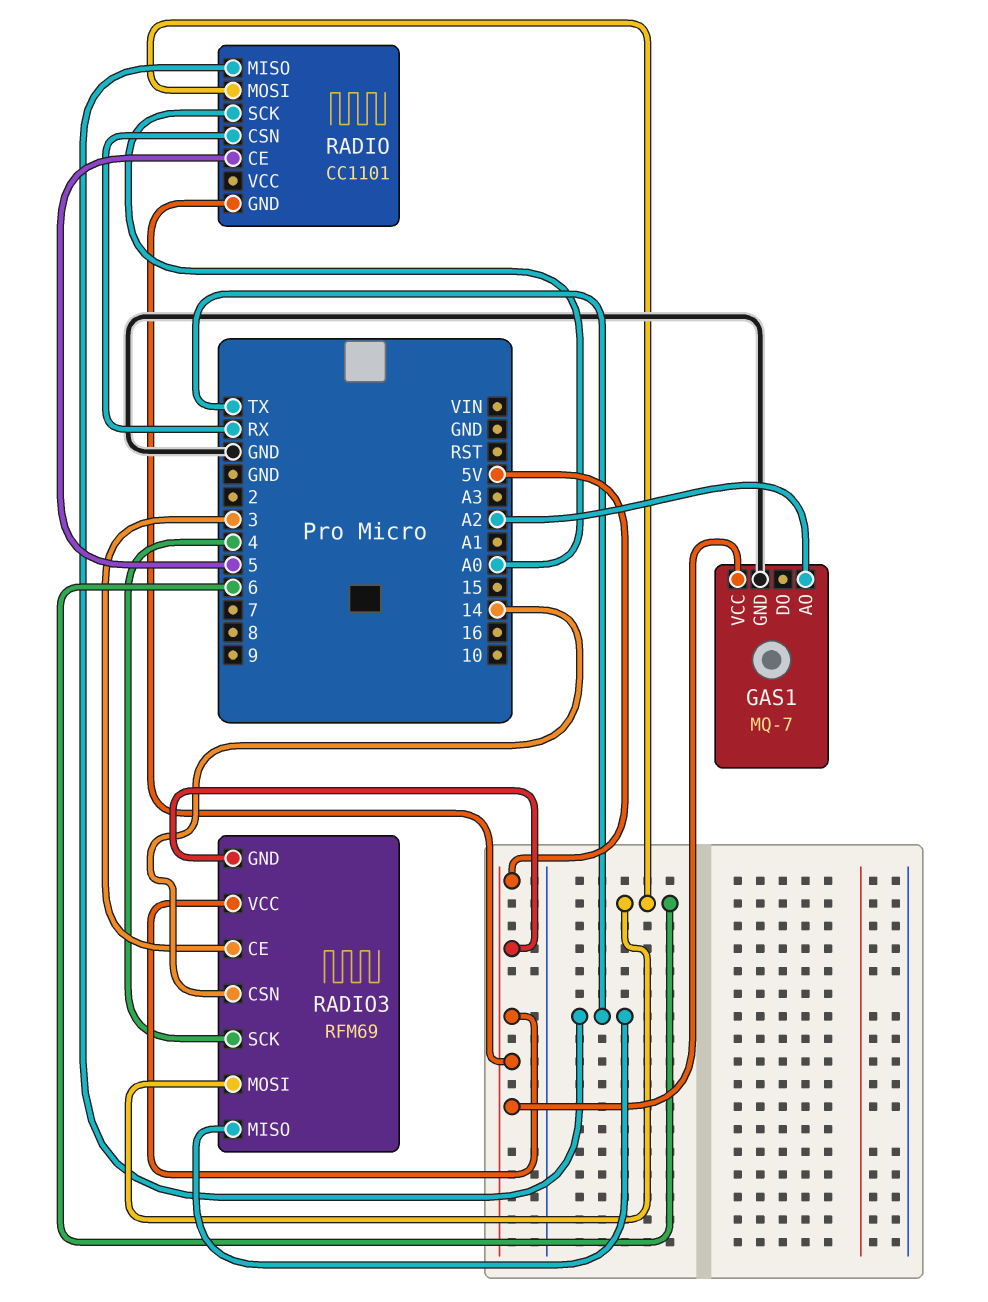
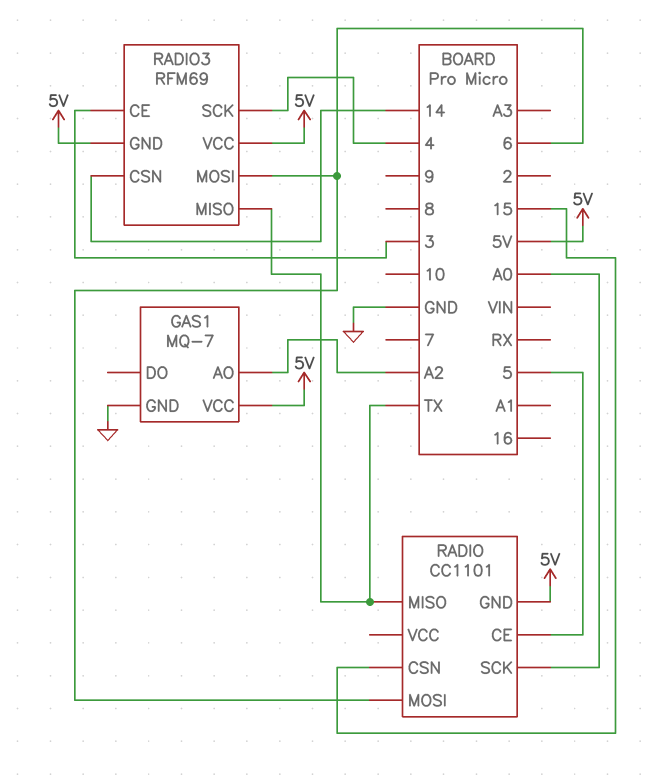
RADIO pin CSN: RX -> 15

